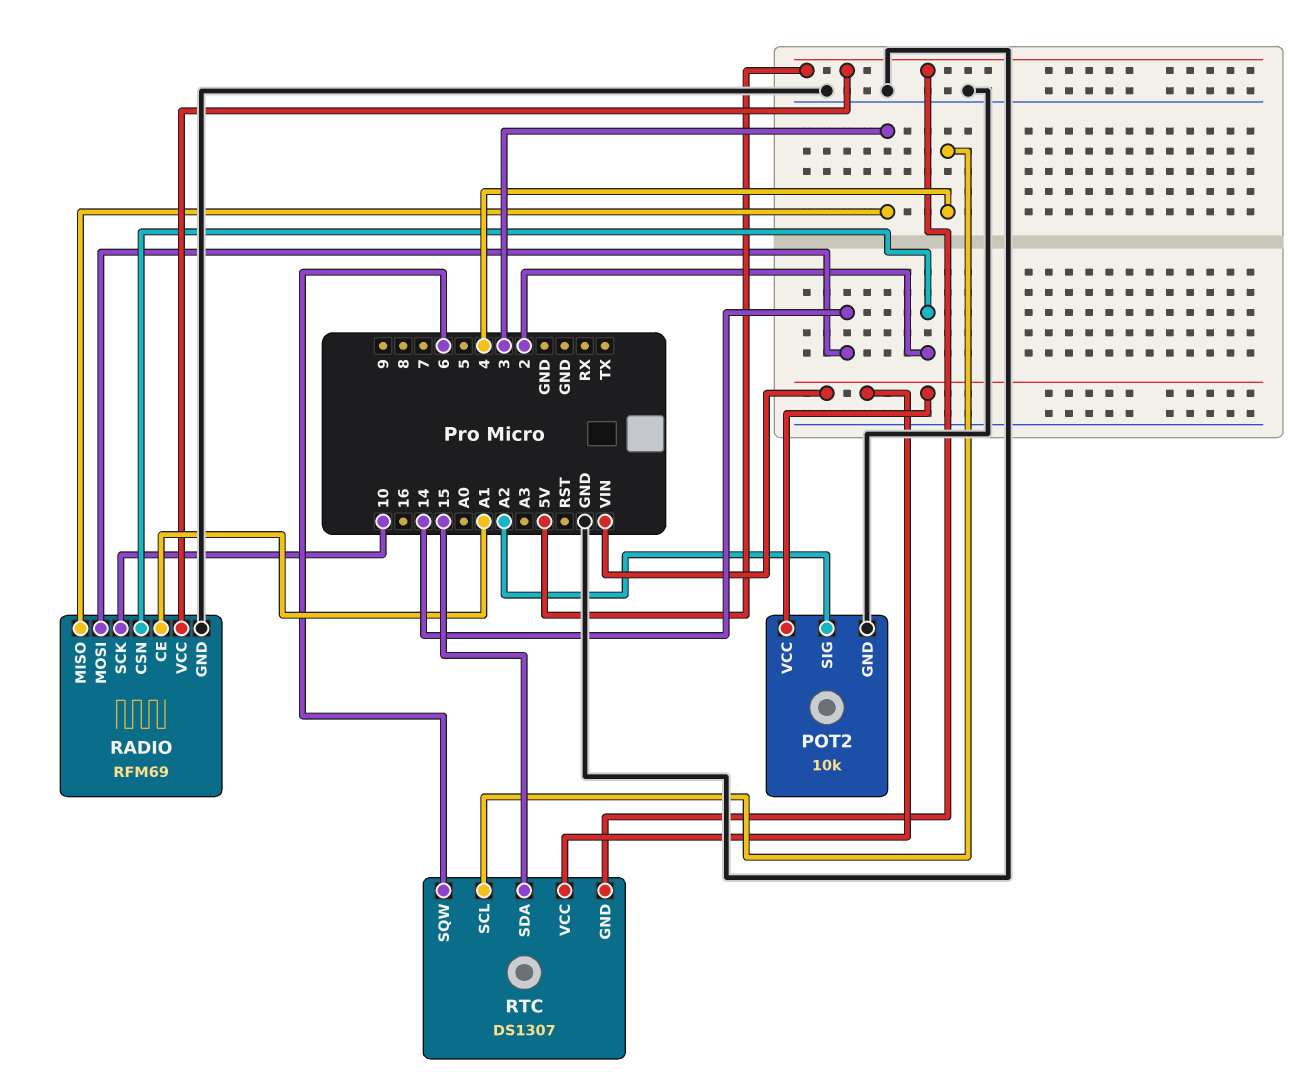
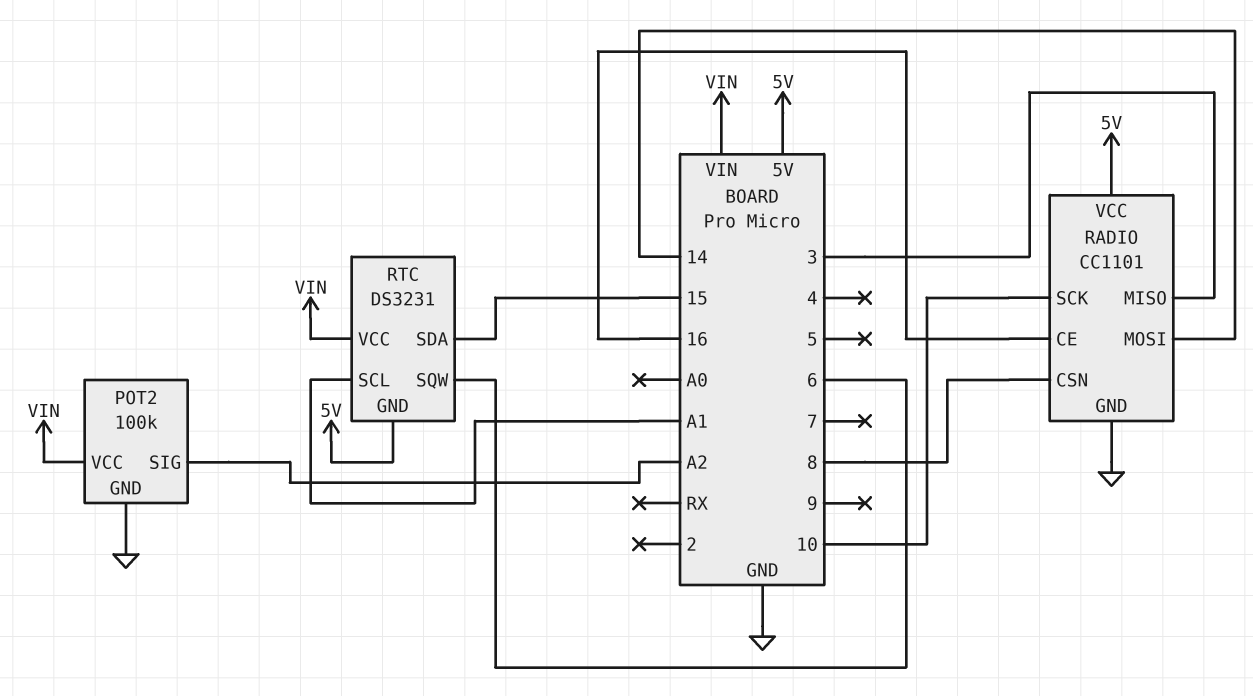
POT2: 10k -> 100k
RADIO: RFM69 -> CC1101
RADIO pin CE: A1 -> 16
RADIO pin CSN: 2 -> 8
RTC: DS1307 -> DS3231
RTC pin SCL: 4 -> A1

